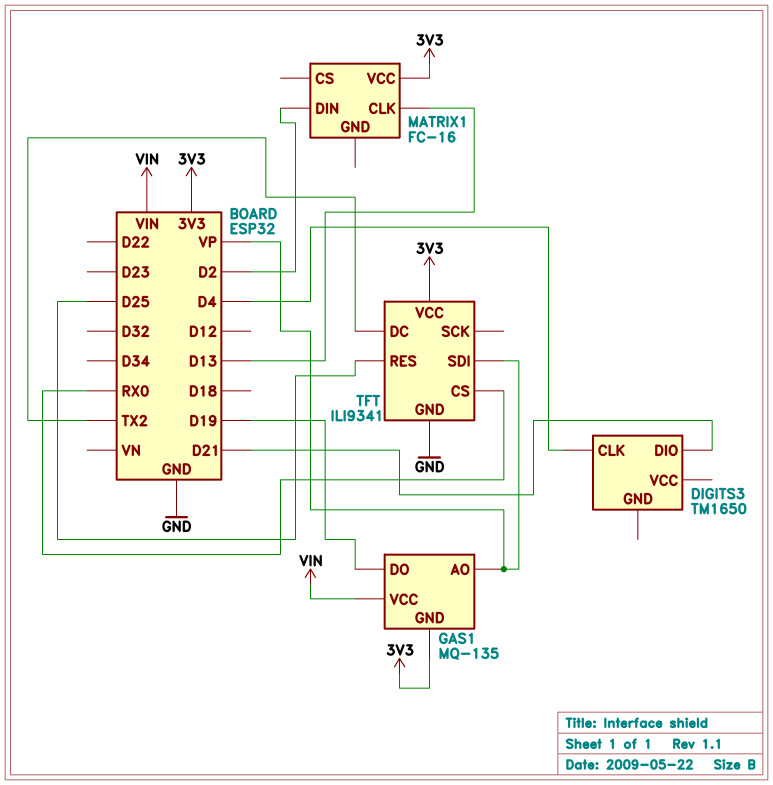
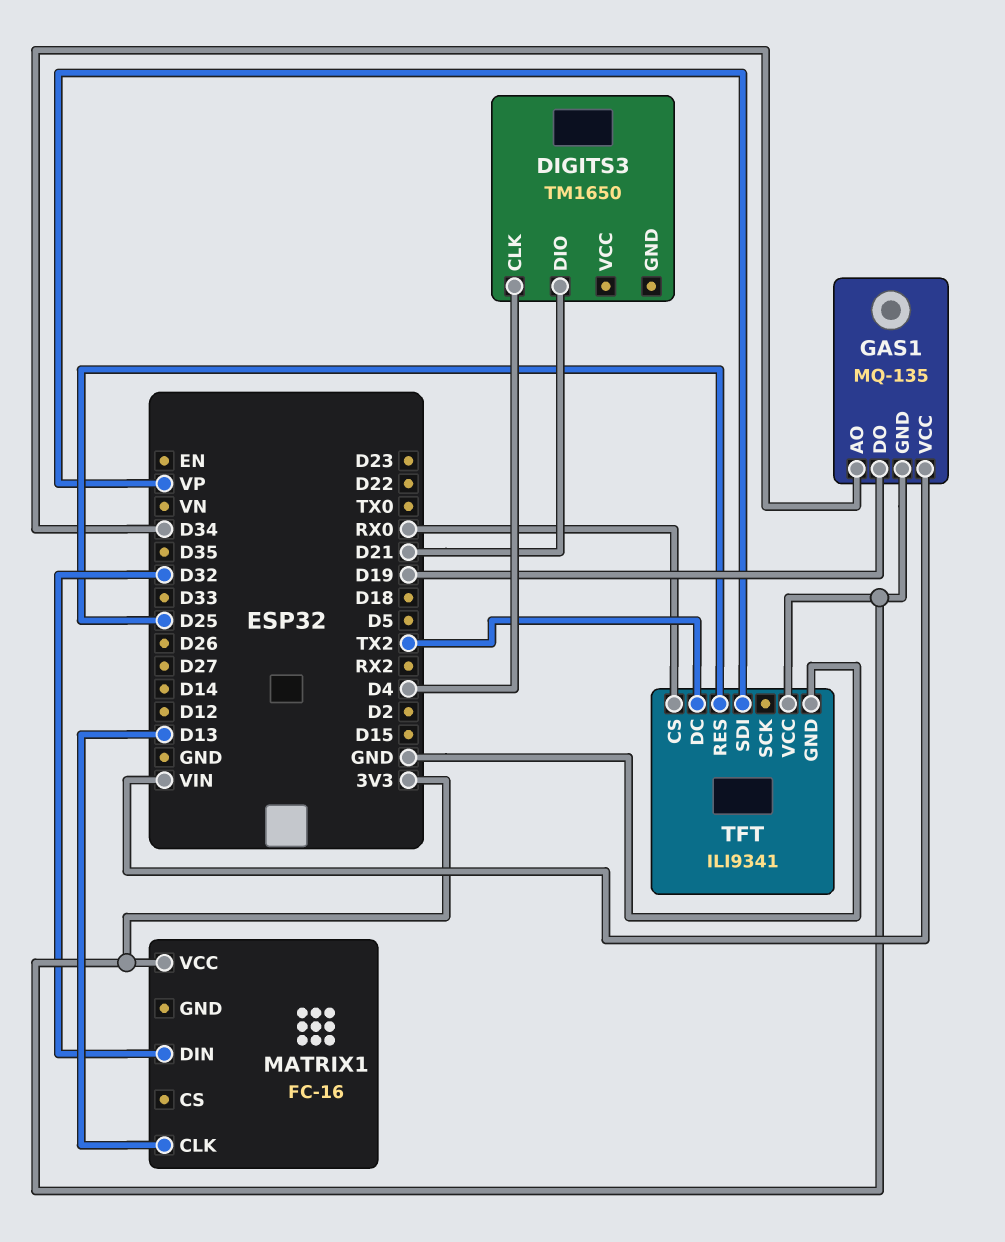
GAS1 pin AO: VP -> D34
MATRIX1 pin DIN: D2 -> D32

